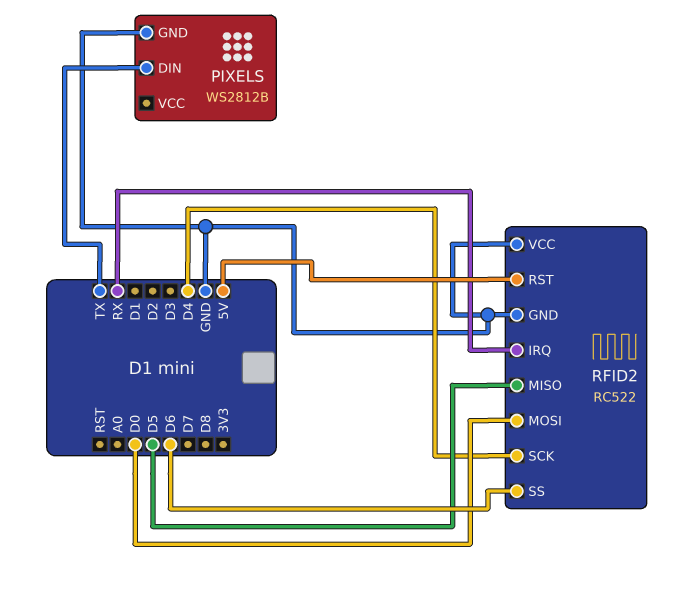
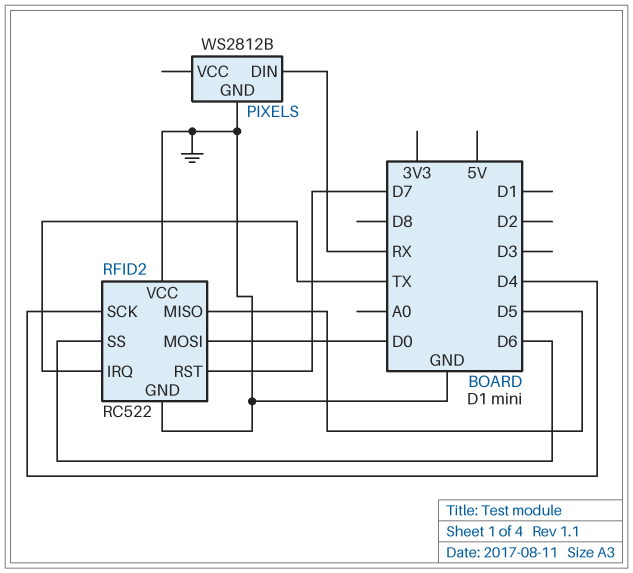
PIXELS pin DIN: TX -> RX
RFID2 pin IRQ: RX -> TX
RFID2 pin RST: 5V -> D7

